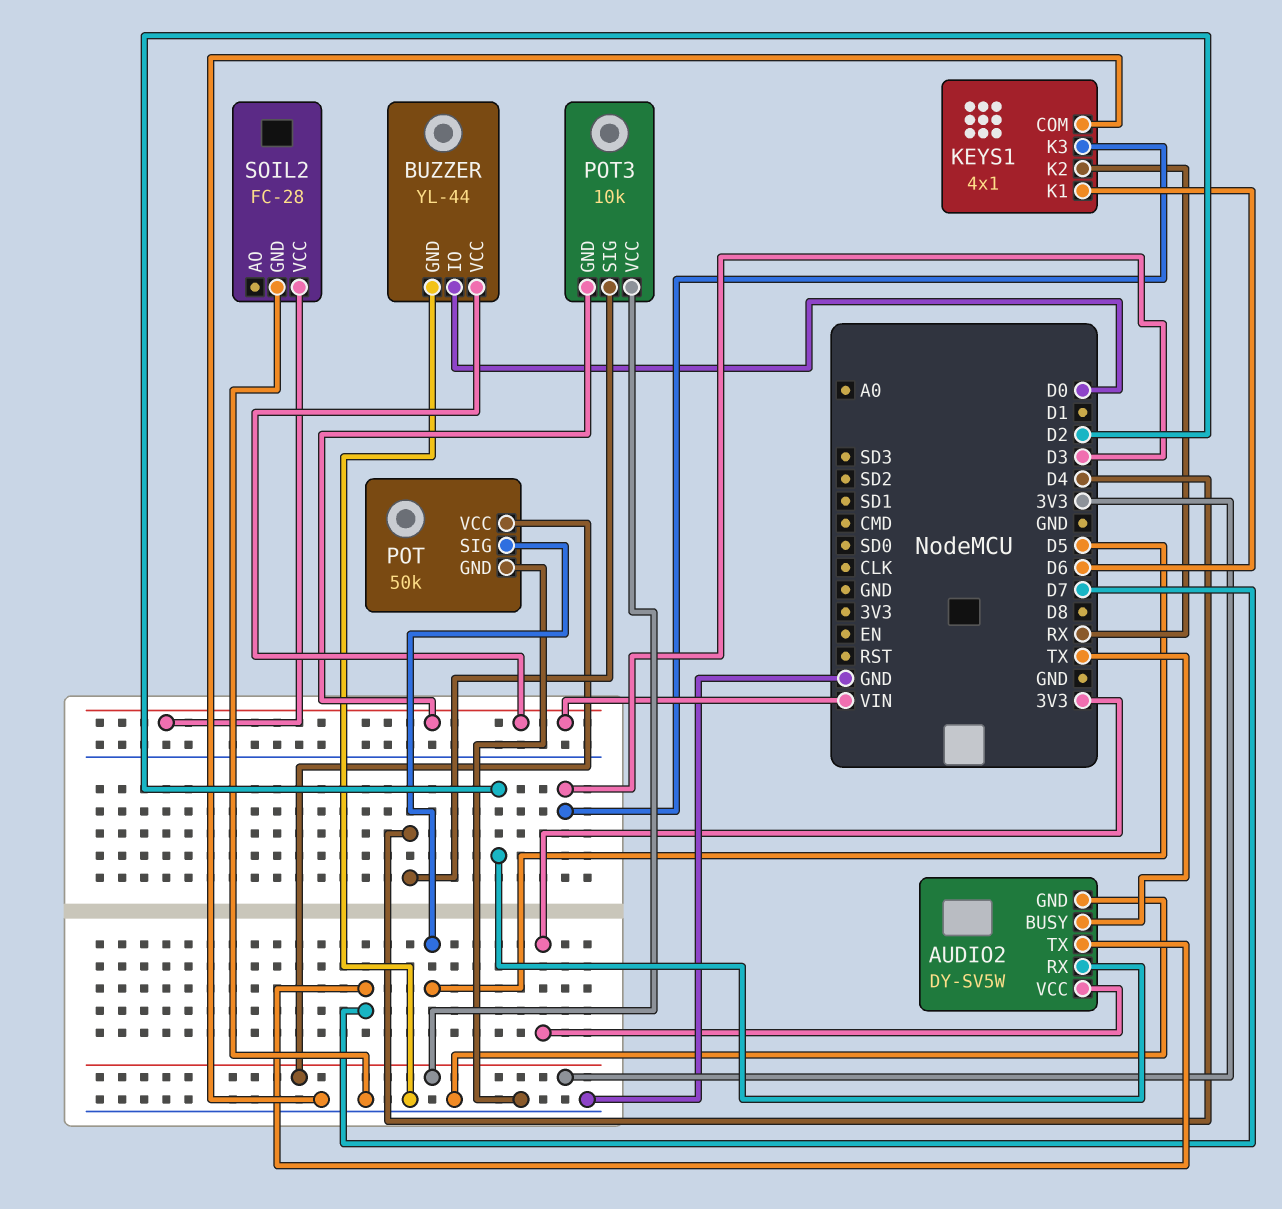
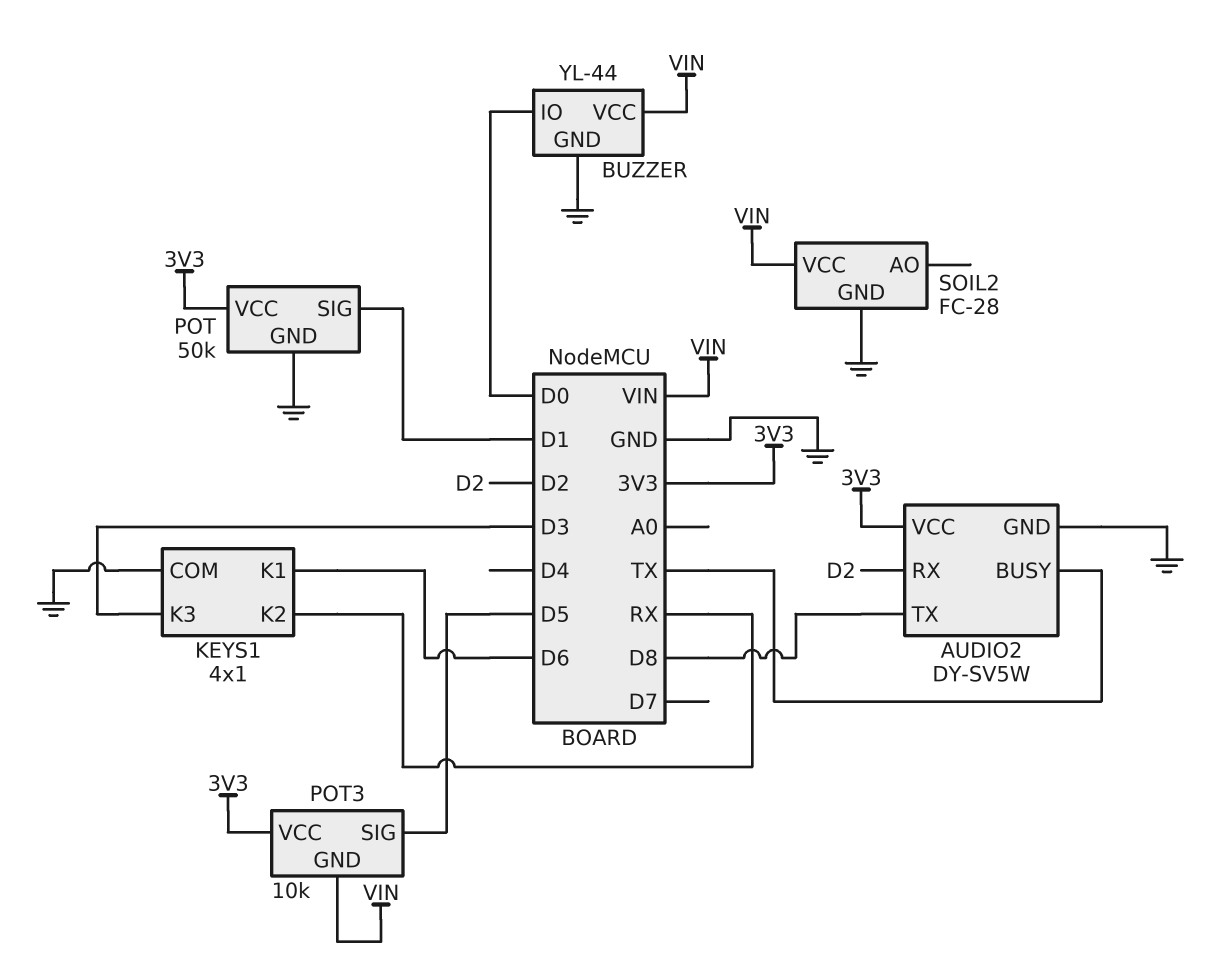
AUDIO2 pin TX: D7 -> D8
POT pin SIG: D5 -> D1
POT3 pin SIG: D4 -> D5

